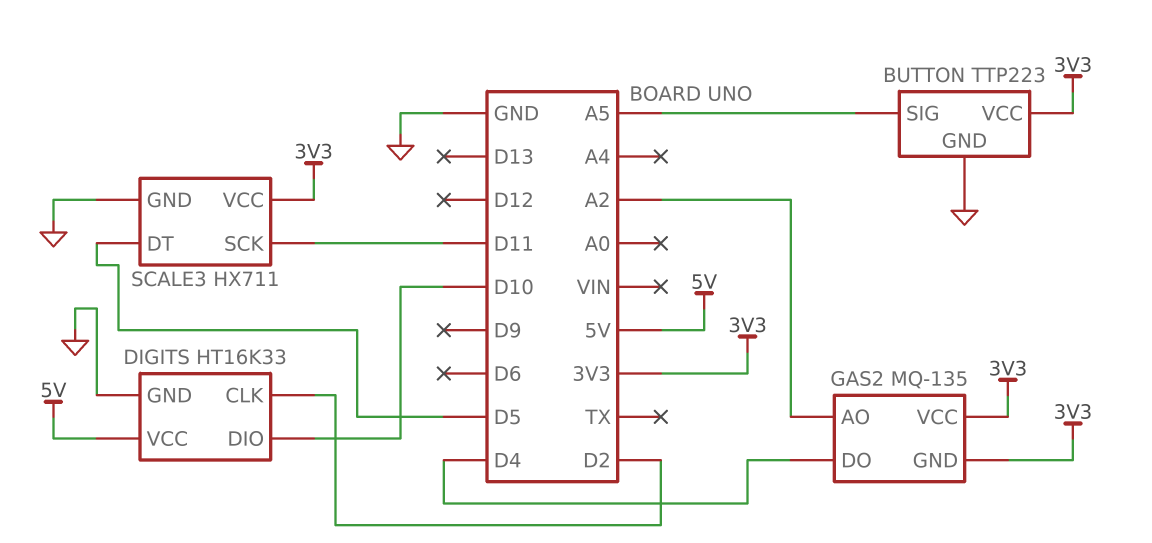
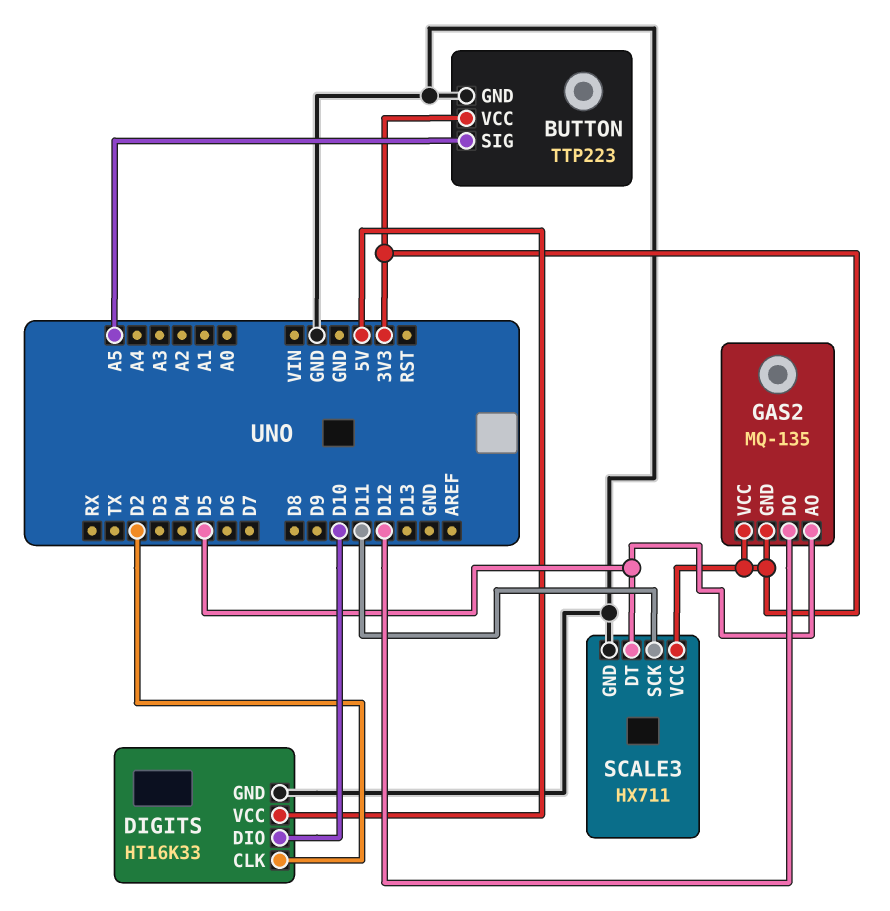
GAS2 pin AO: A2 -> D5
GAS2 pin DO: D4 -> D12

